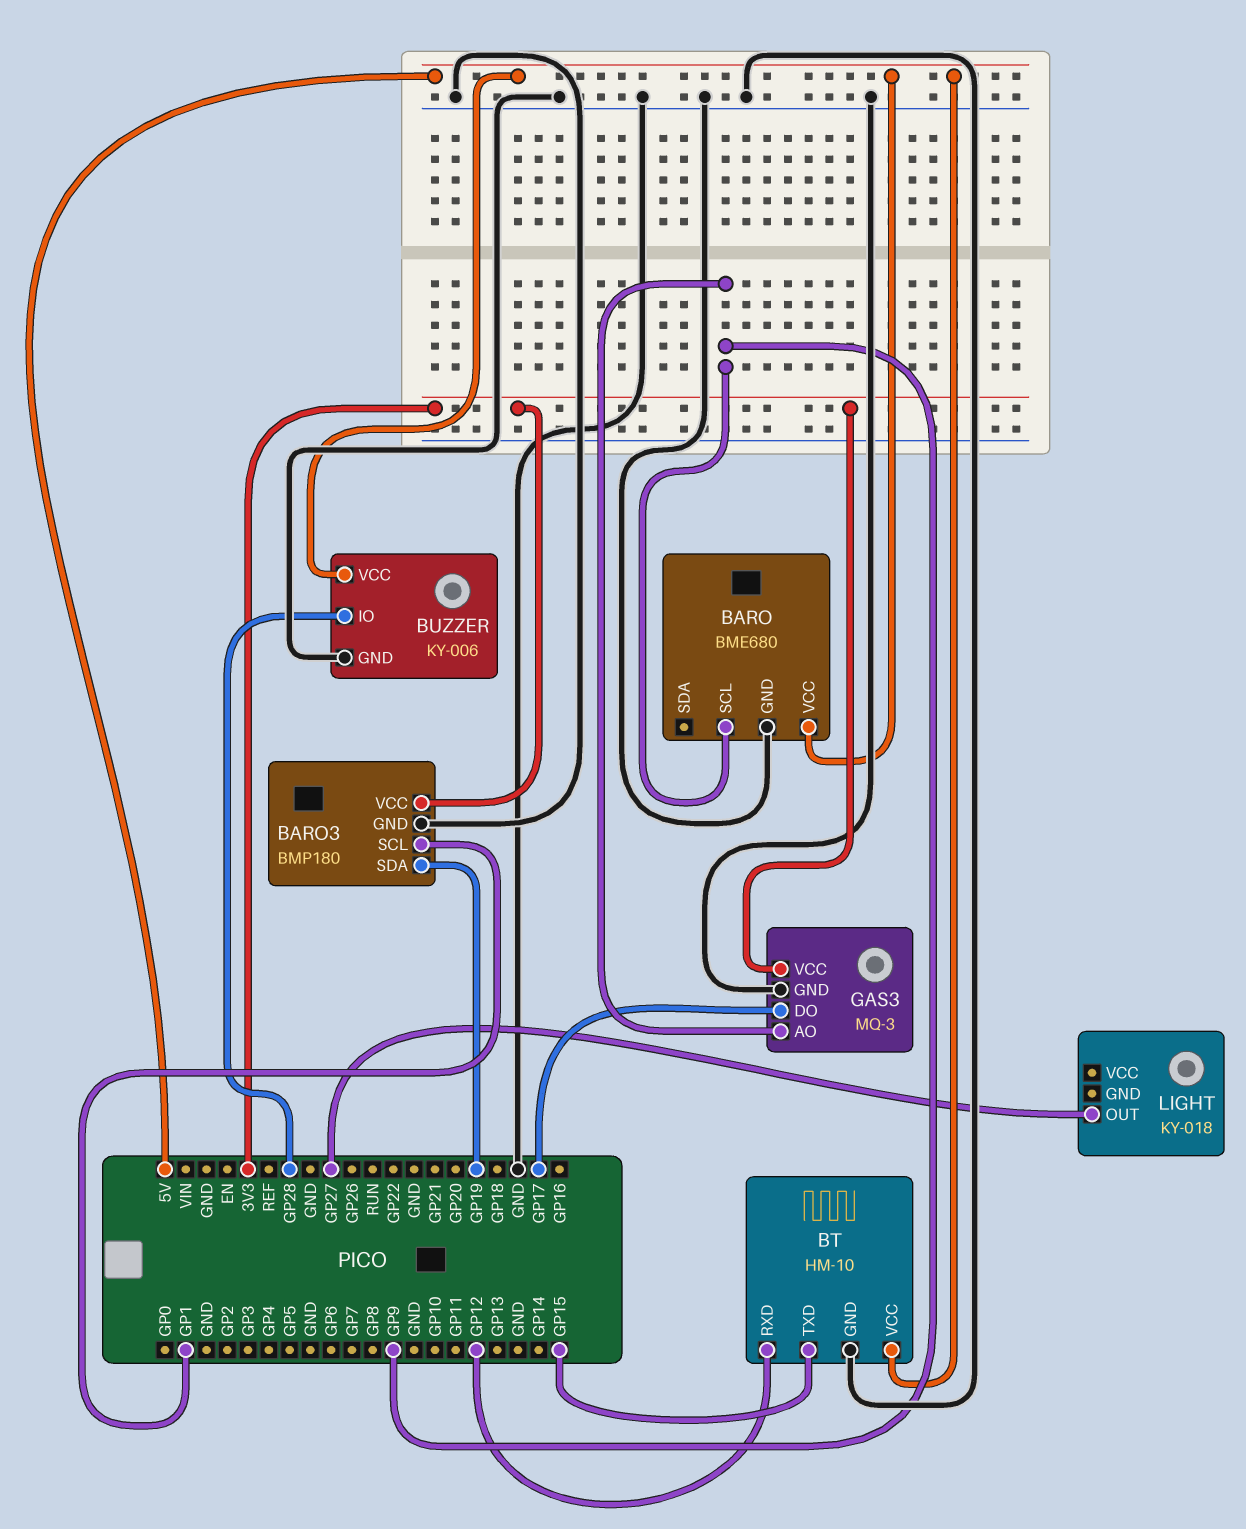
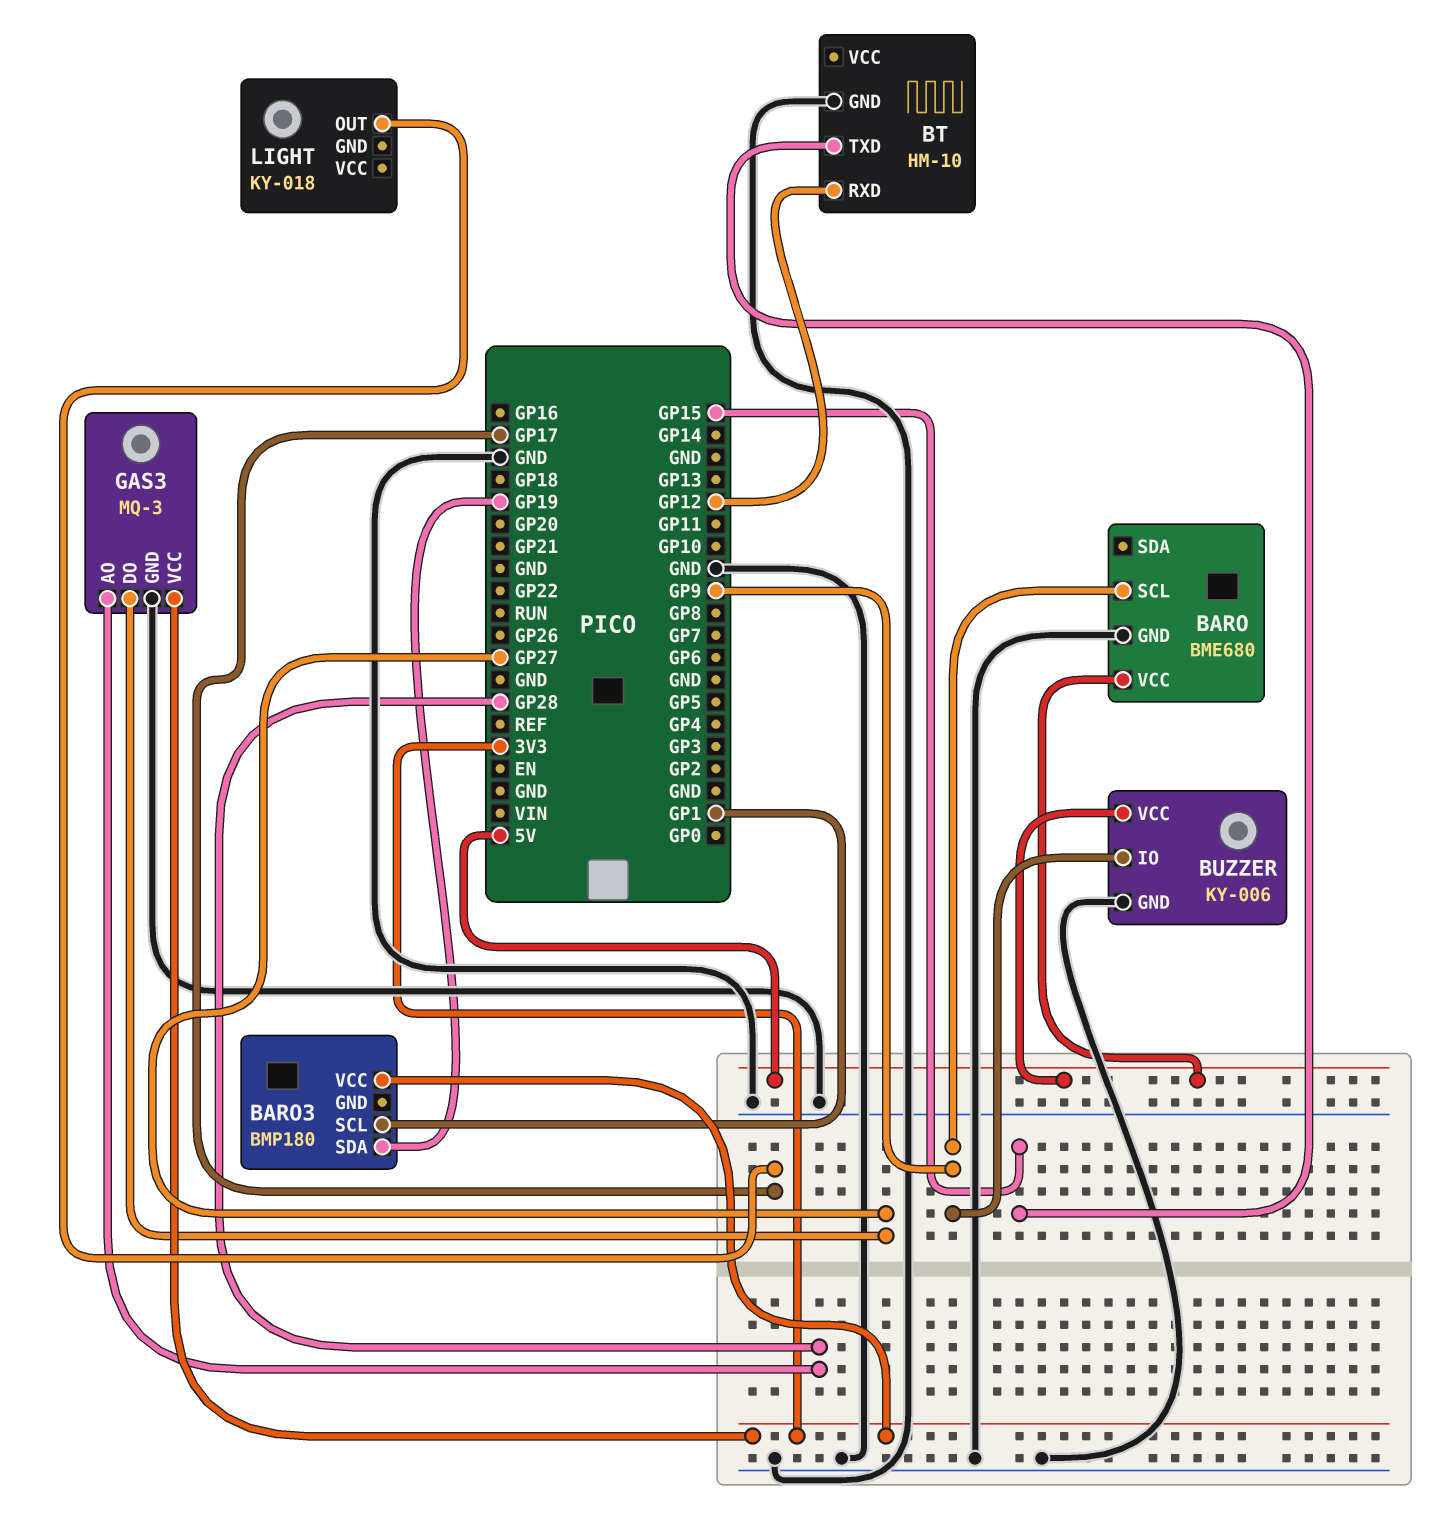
BARO3 pin GND: GND -> none
BT pin VCC: 5V -> none
BUZZER pin IO: GP28 -> GP9
GAS3 pin AO: GP9 -> GP28
GAS3 pin DO: GP17 -> GP27
LIGHT pin OUT: GP27 -> GP17

